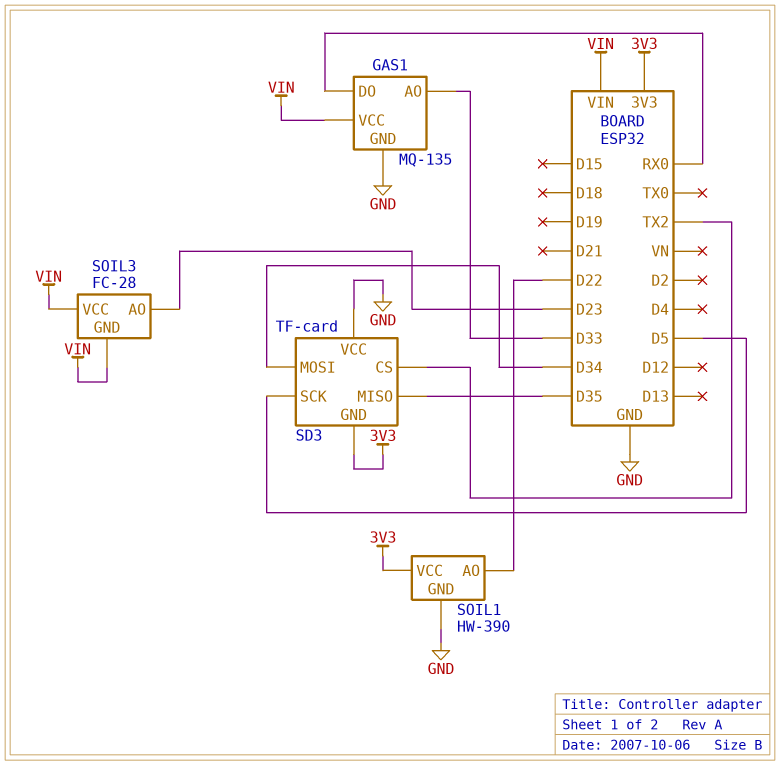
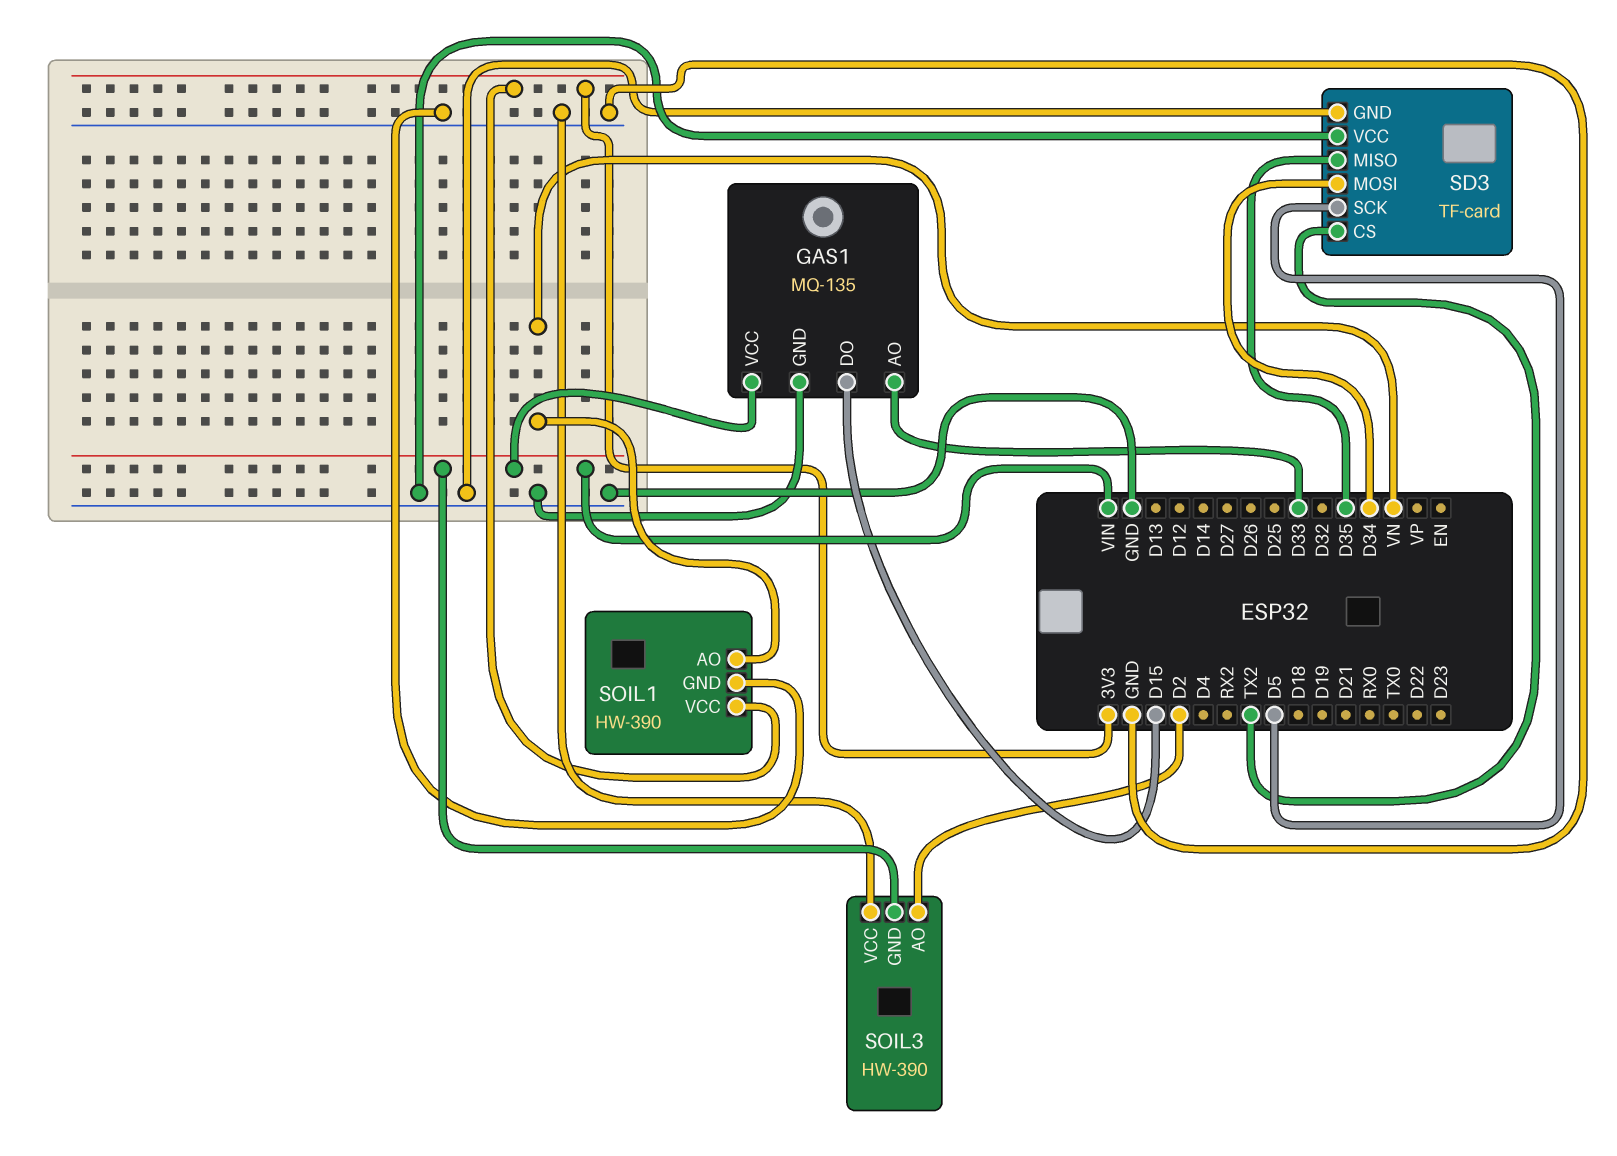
GAS1 pin DO: RX0 -> D15
SD3 pin GND: 3V3 -> GND
SOIL1 pin AO: D22 -> VN
SOIL3: FC-28 -> HW-390
SOIL3 pin AO: D23 -> D2
SOIL3 pin VCC: VIN -> GND

